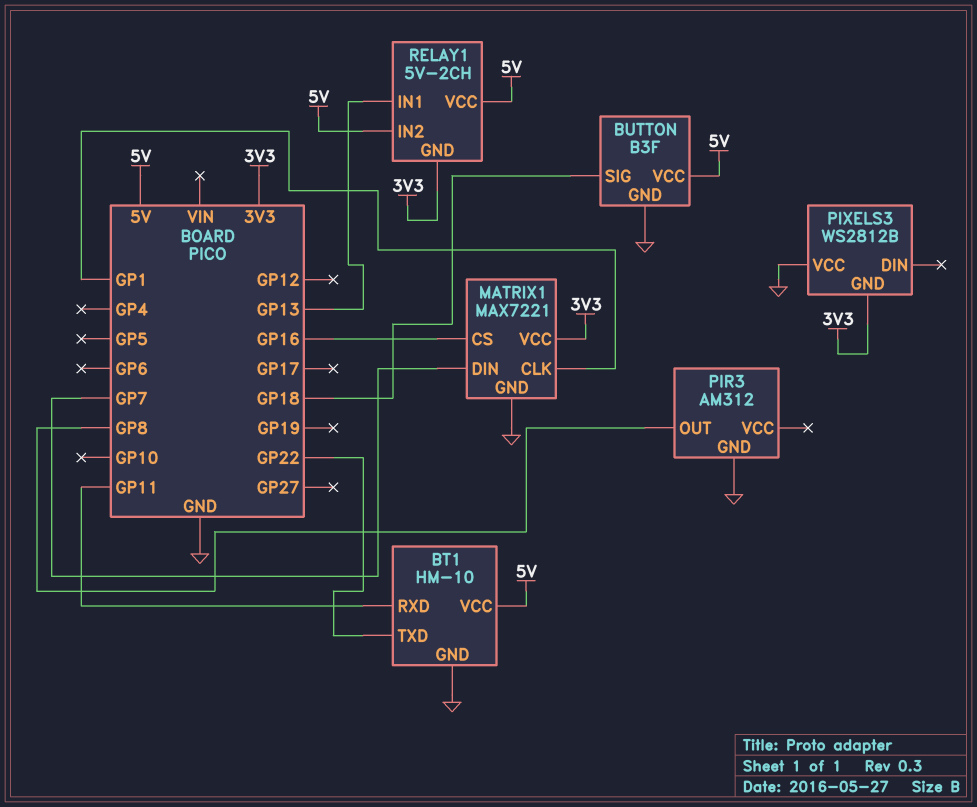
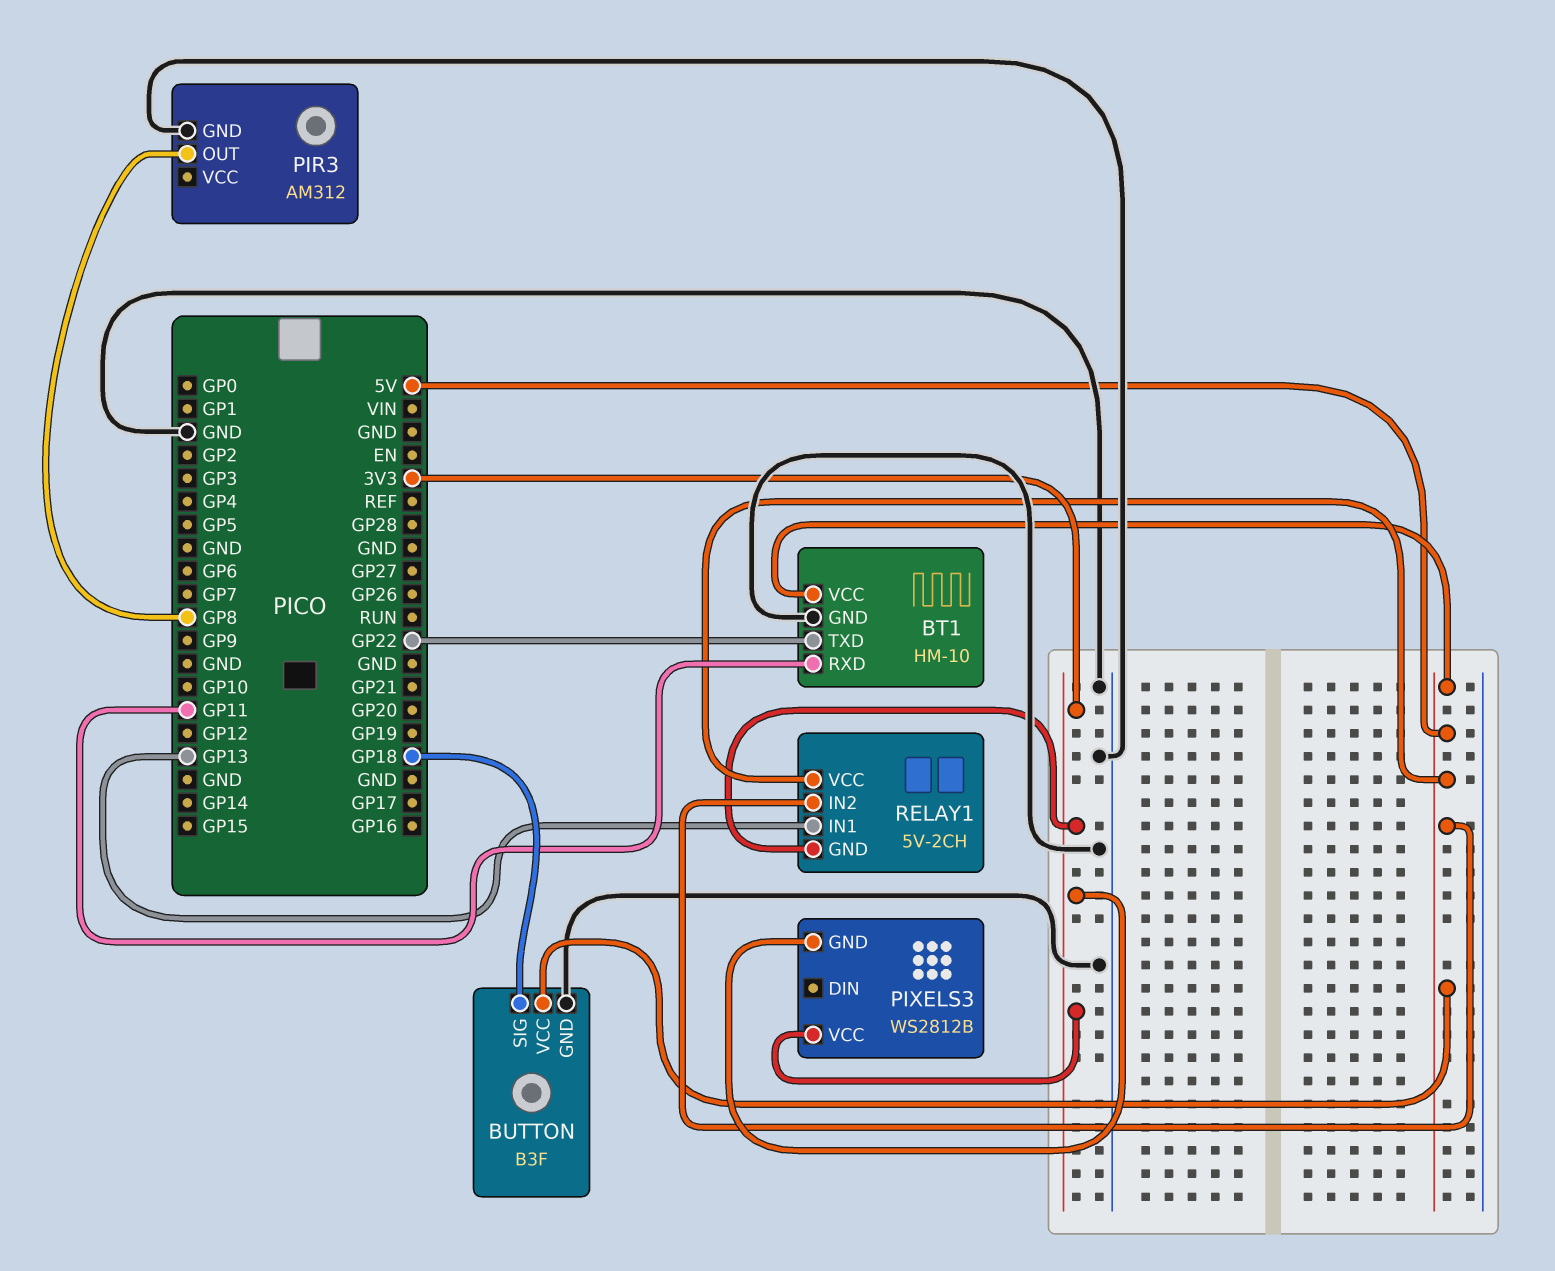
MATRIX1: MAX7221 -> none
MATRIX1 pin CLK: GP1 -> none
MATRIX1 pin CS: GP16 -> none
MATRIX1 pin DIN: GP7 -> none
MATRIX1 pin GND: GND -> none
MATRIX1 pin VCC: 3V3 -> none
PIXELS3 pin VCC: GND -> 3V3

